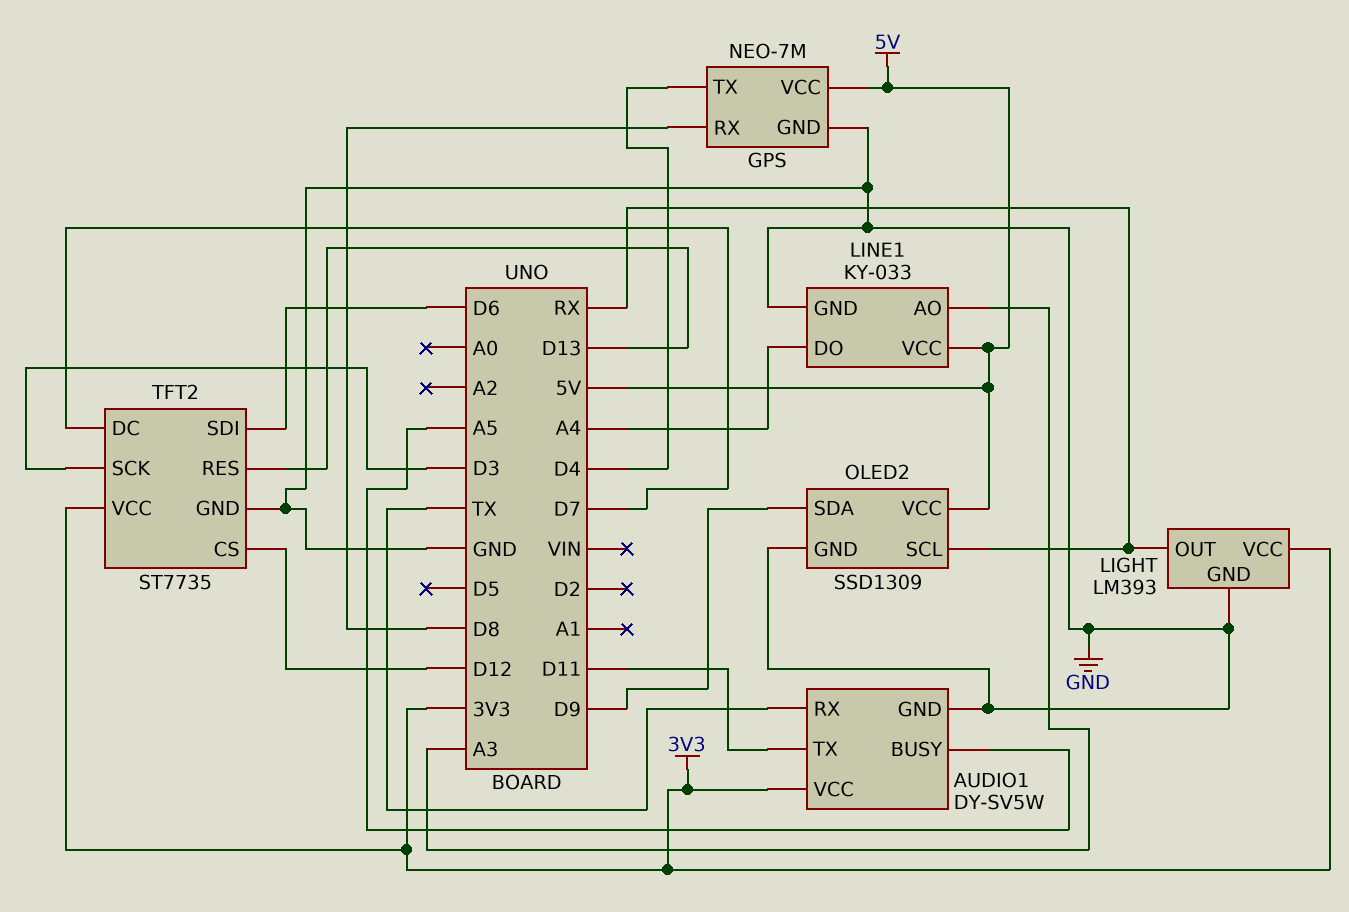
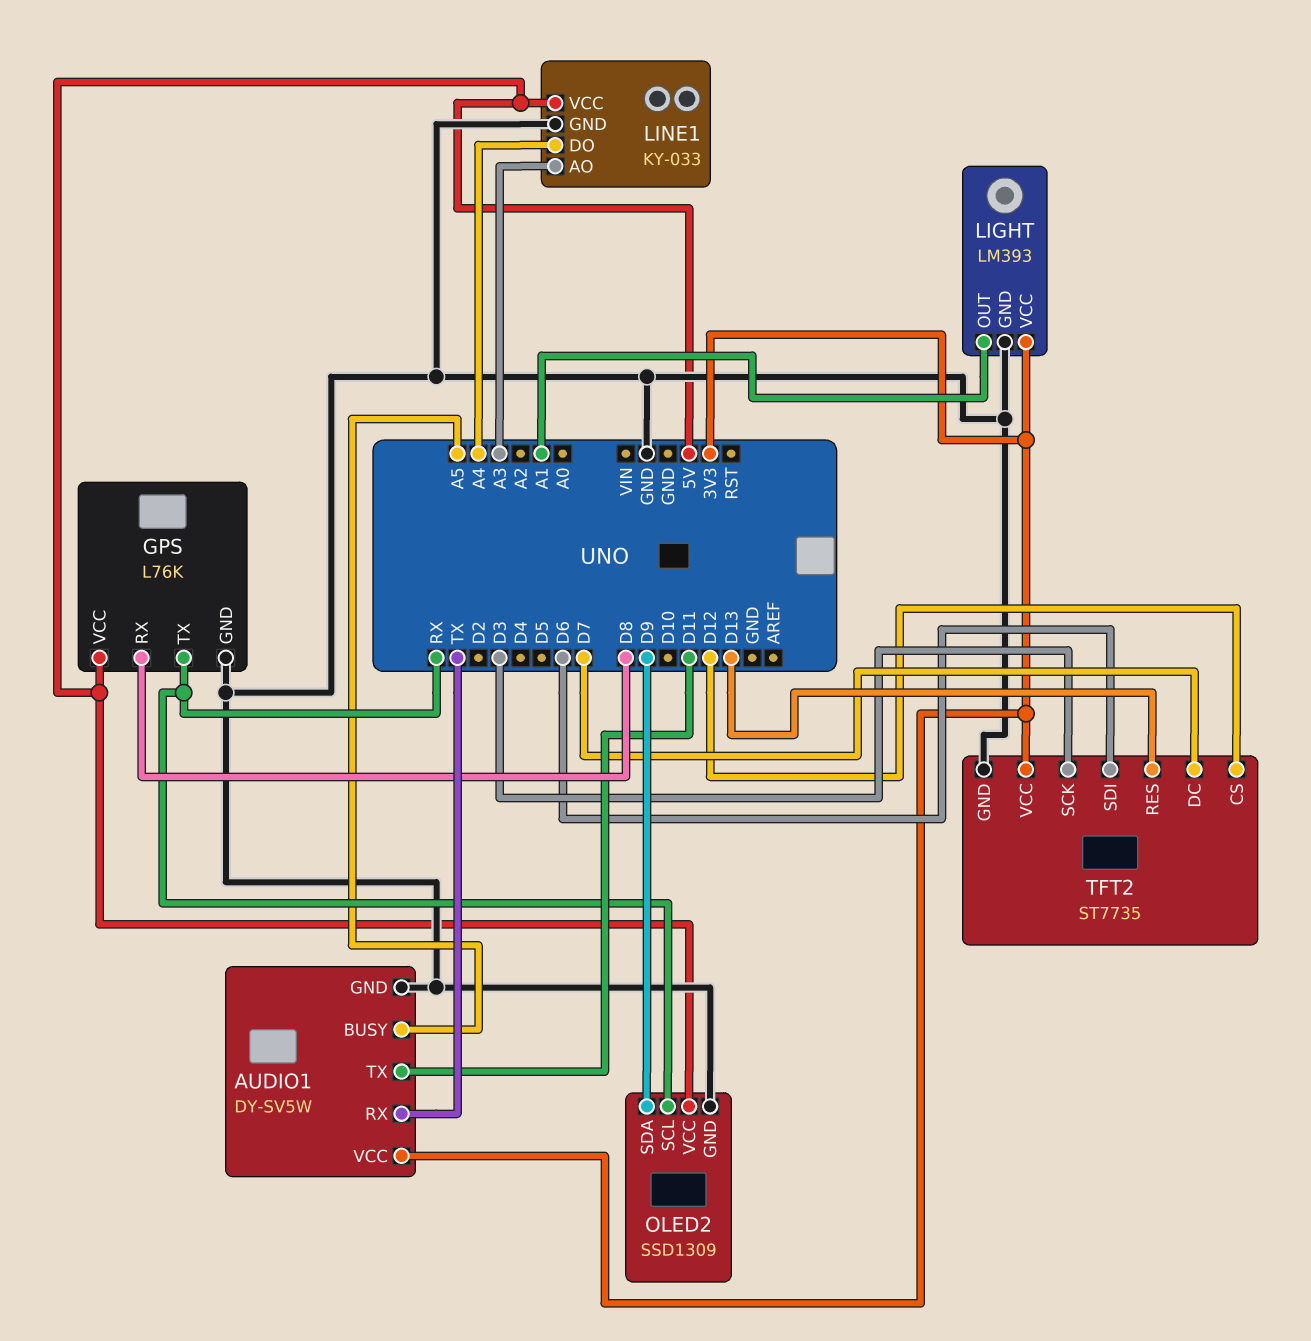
GPS: NEO-7M -> L76K
GPS pin TX: D4 -> RX
LIGHT pin OUT: RX -> A1

